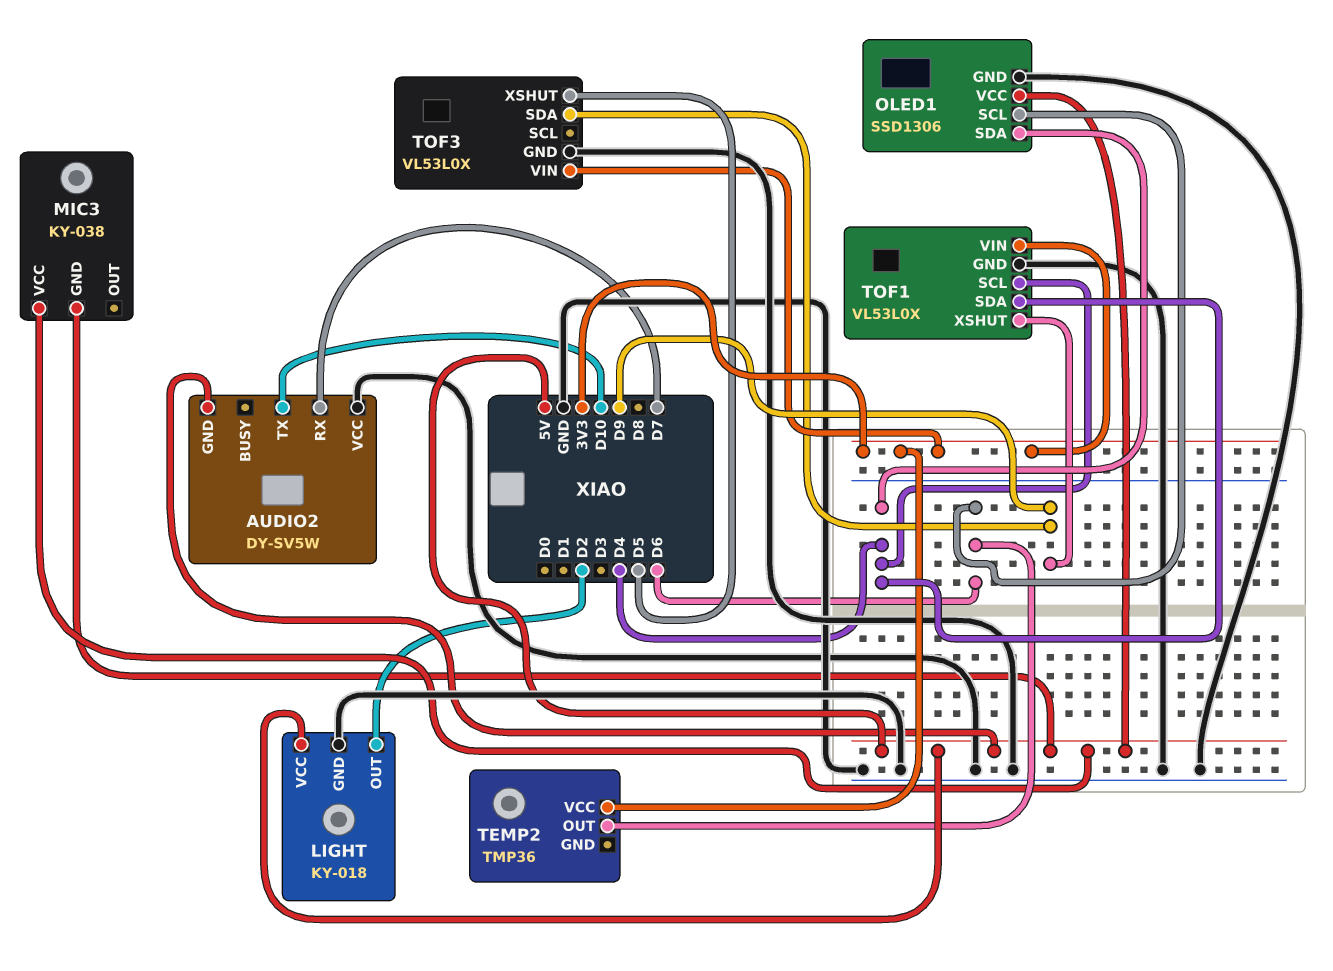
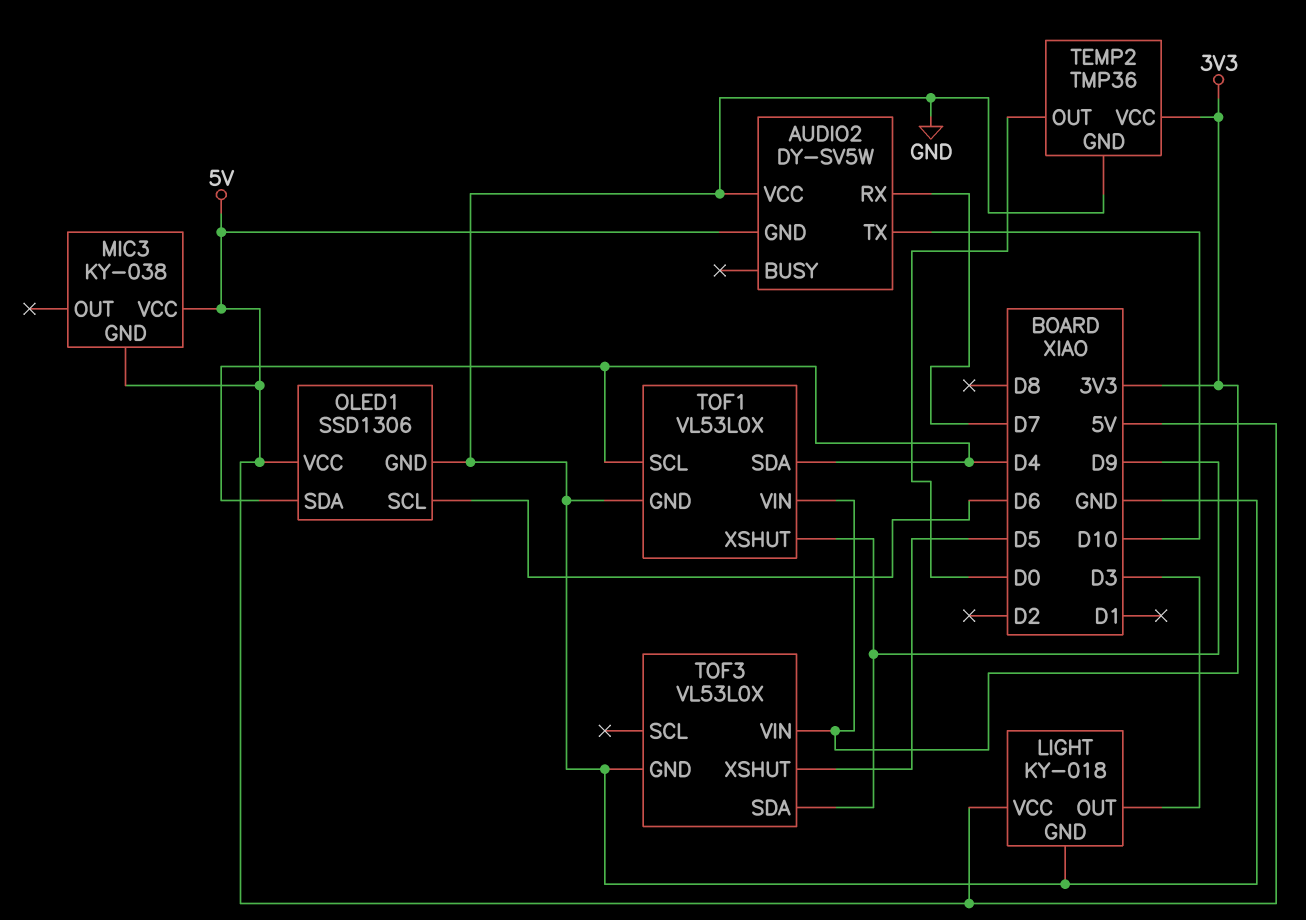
LIGHT pin OUT: D2 -> D3
TEMP2 pin GND: none -> GND
TEMP2 pin OUT: D6 -> D0

